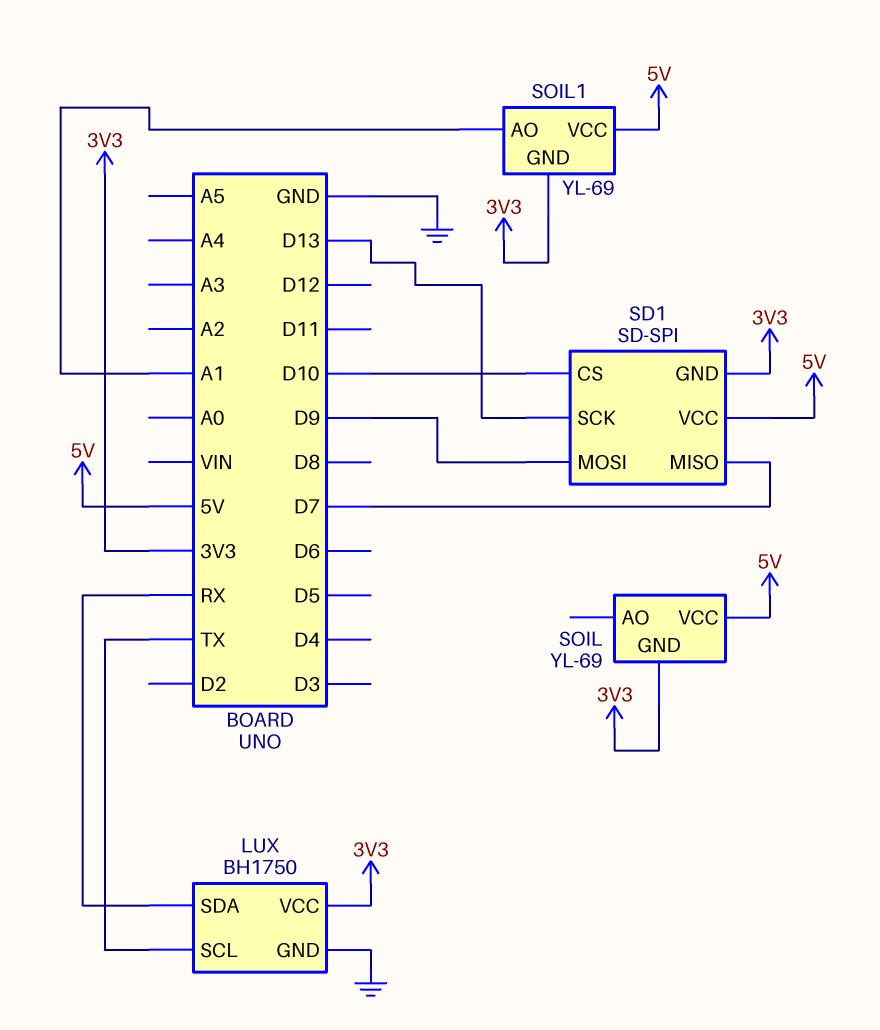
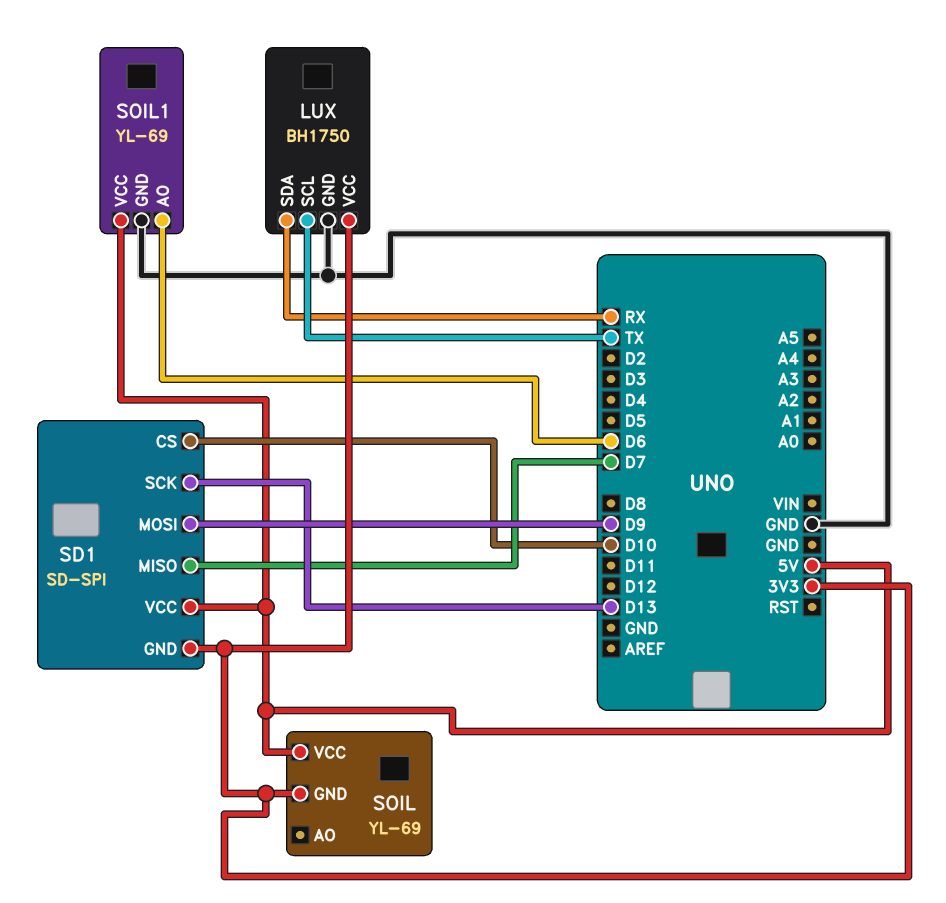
SOIL1 pin AO: A1 -> D6
SOIL1 pin GND: 3V3 -> GND

